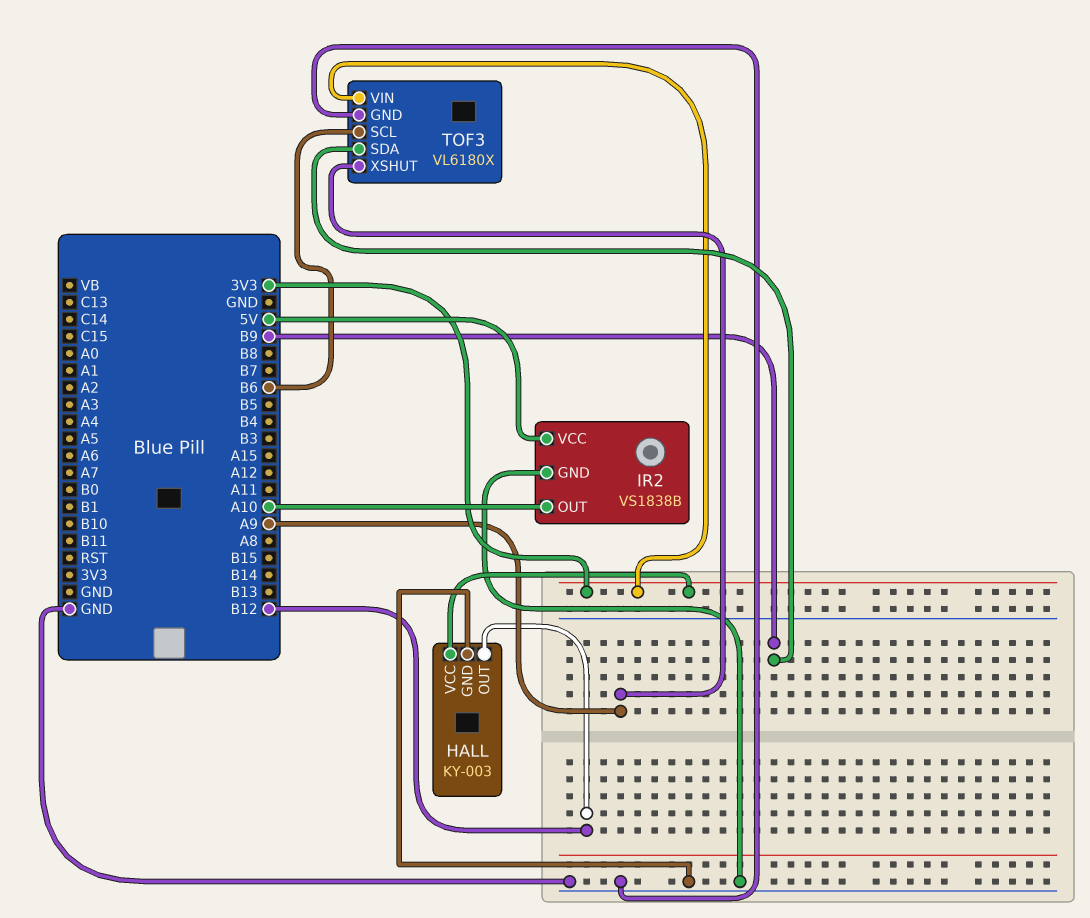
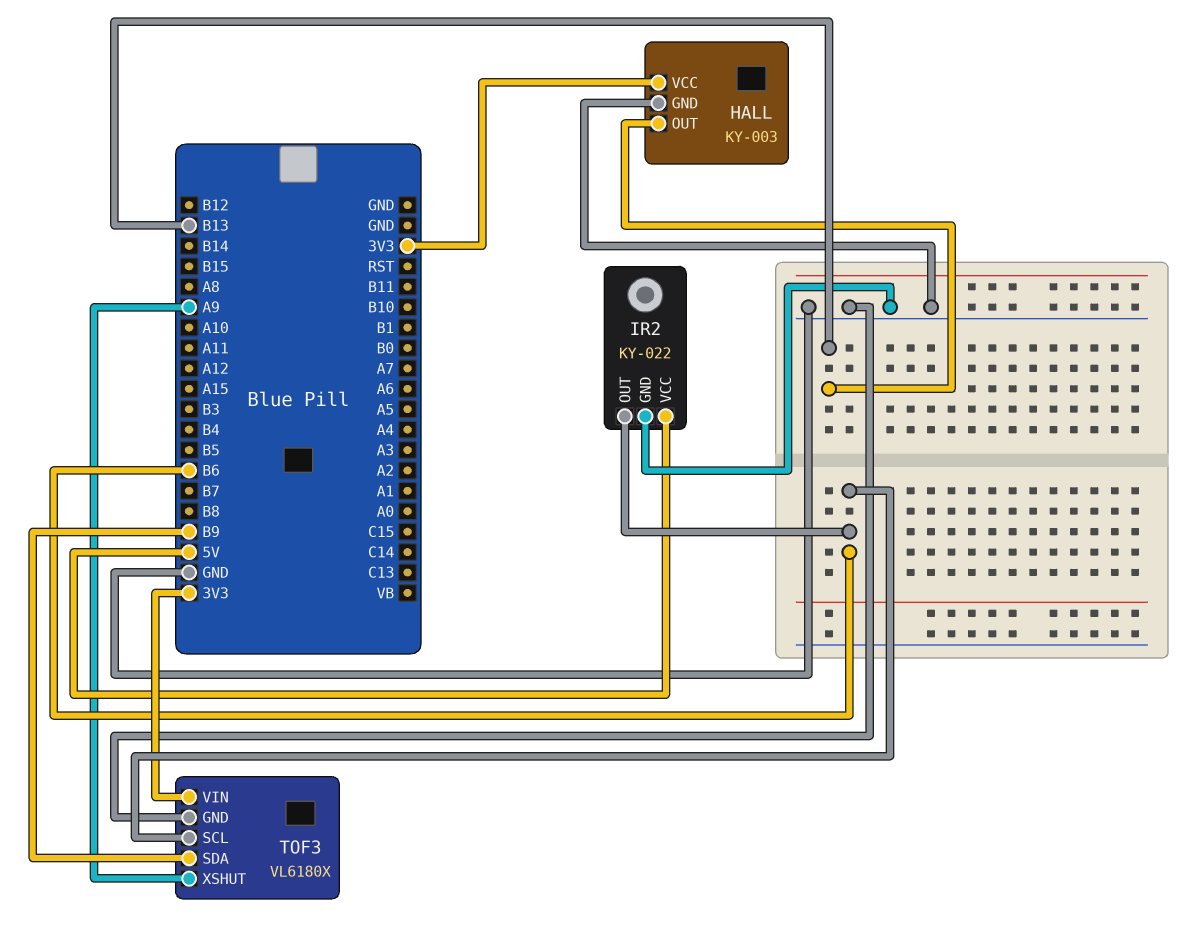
HALL pin OUT: B12 -> B13
IR2: VS1838B -> KY-022
IR2 pin OUT: A10 -> B6

